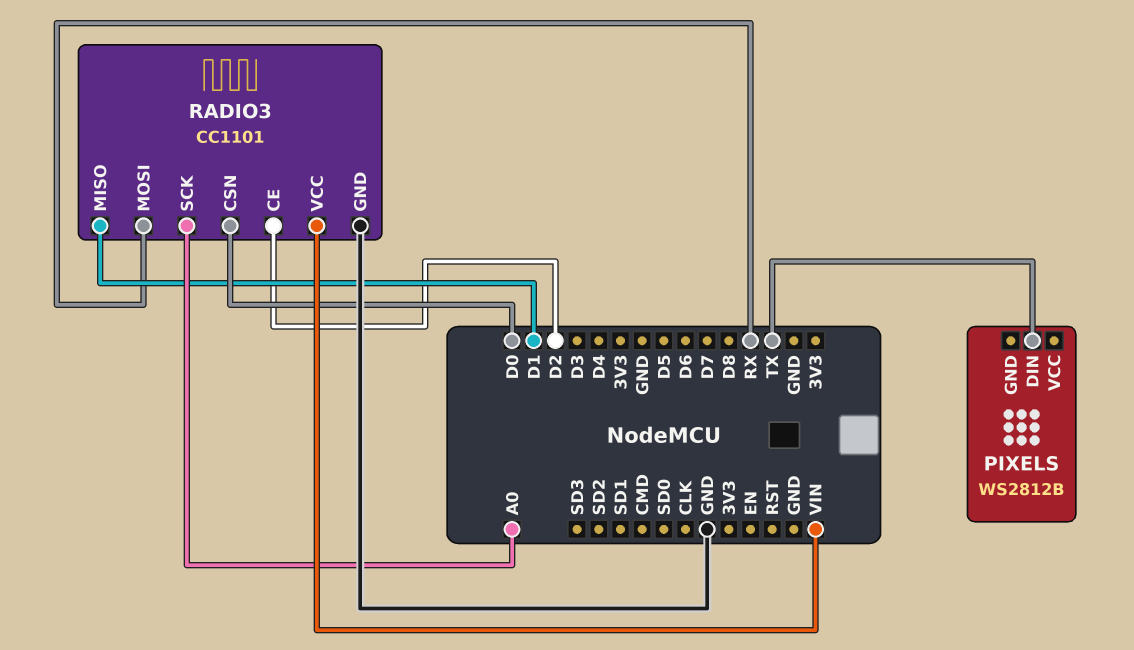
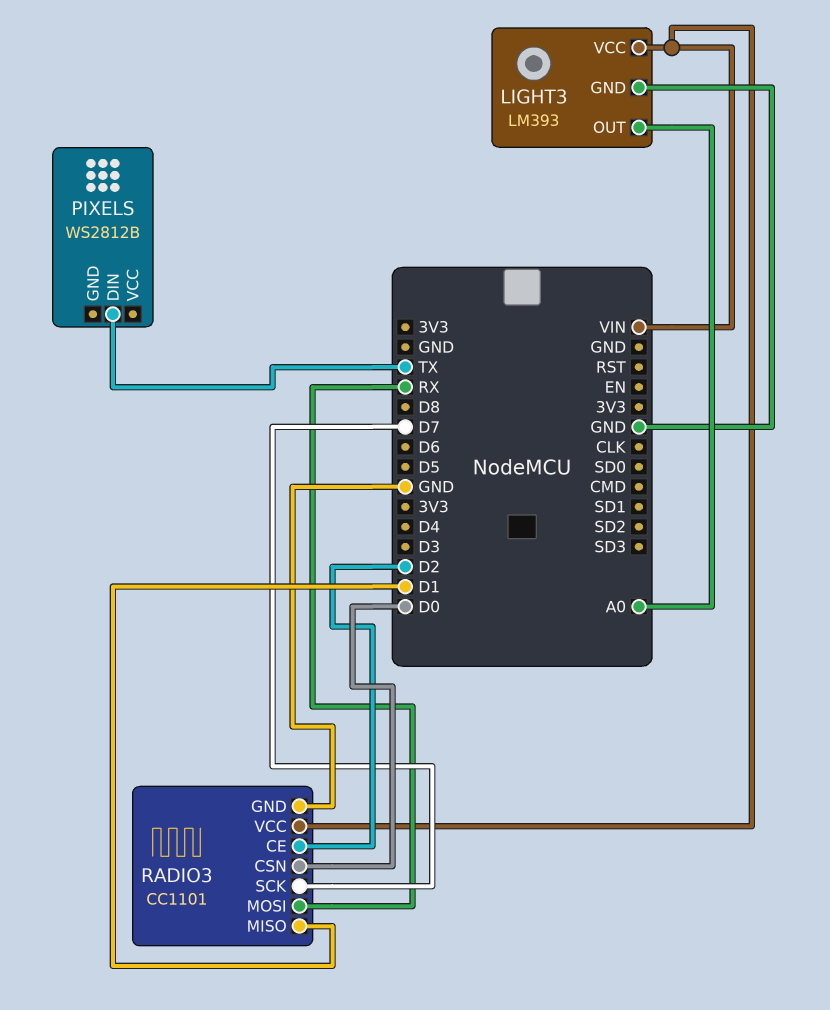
LIGHT3: none -> LM393
LIGHT3 pin GND: none -> GND
LIGHT3 pin OUT: none -> A0
LIGHT3 pin VCC: none -> VIN
RADIO3 pin SCK: A0 -> D7

